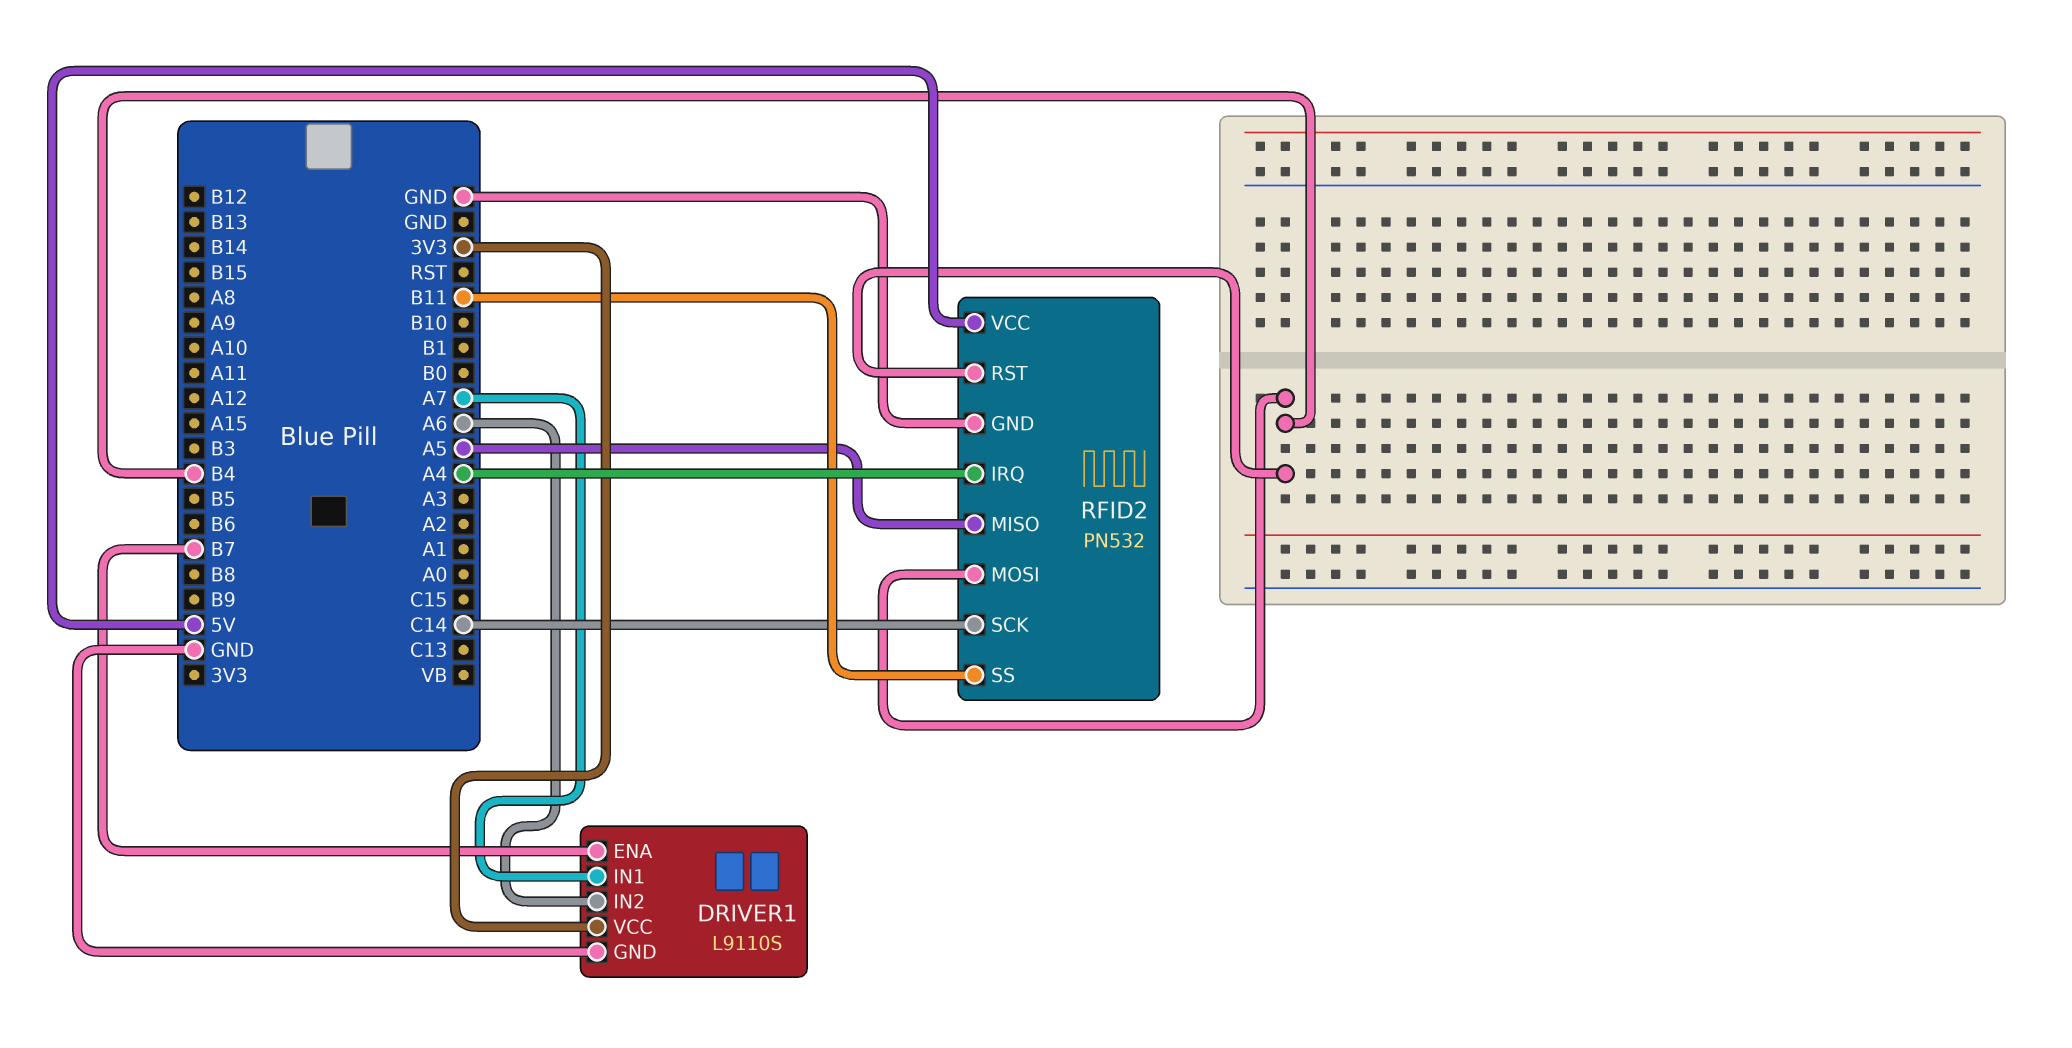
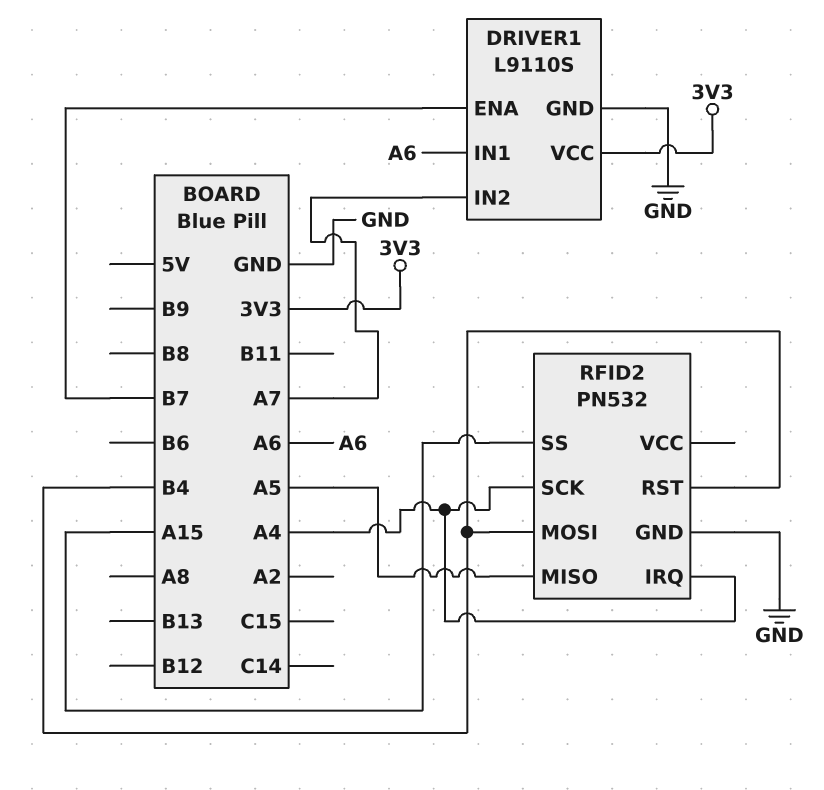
DRIVER1 pin IN1: A7 -> A6
DRIVER1 pin IN2: A6 -> A7
RFID2 pin SCK: C14 -> A4
RFID2 pin SS: B11 -> A15
RFID2 pin VCC: 5V -> none

